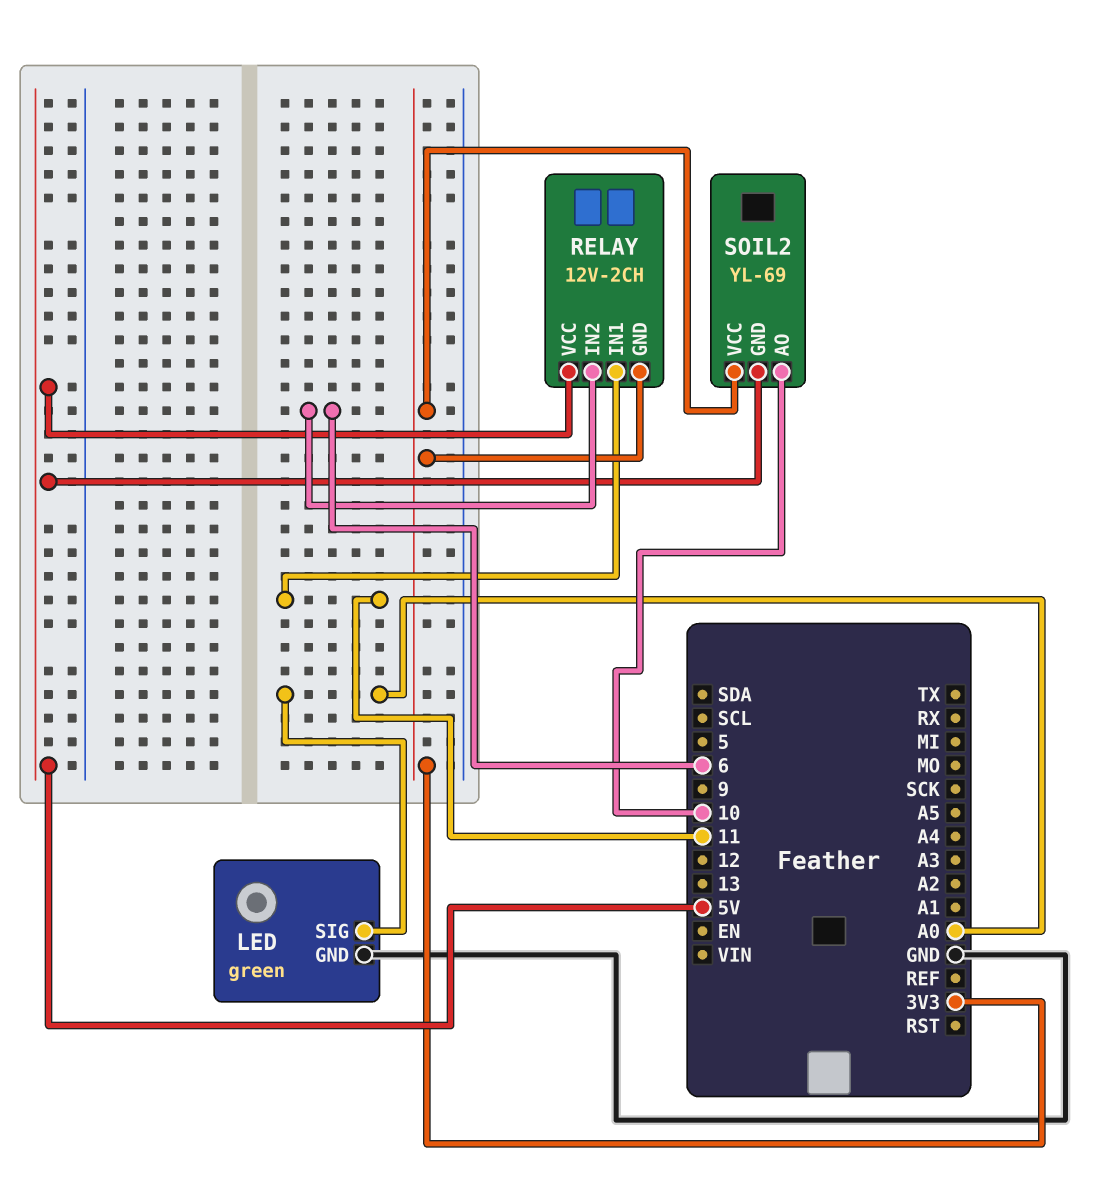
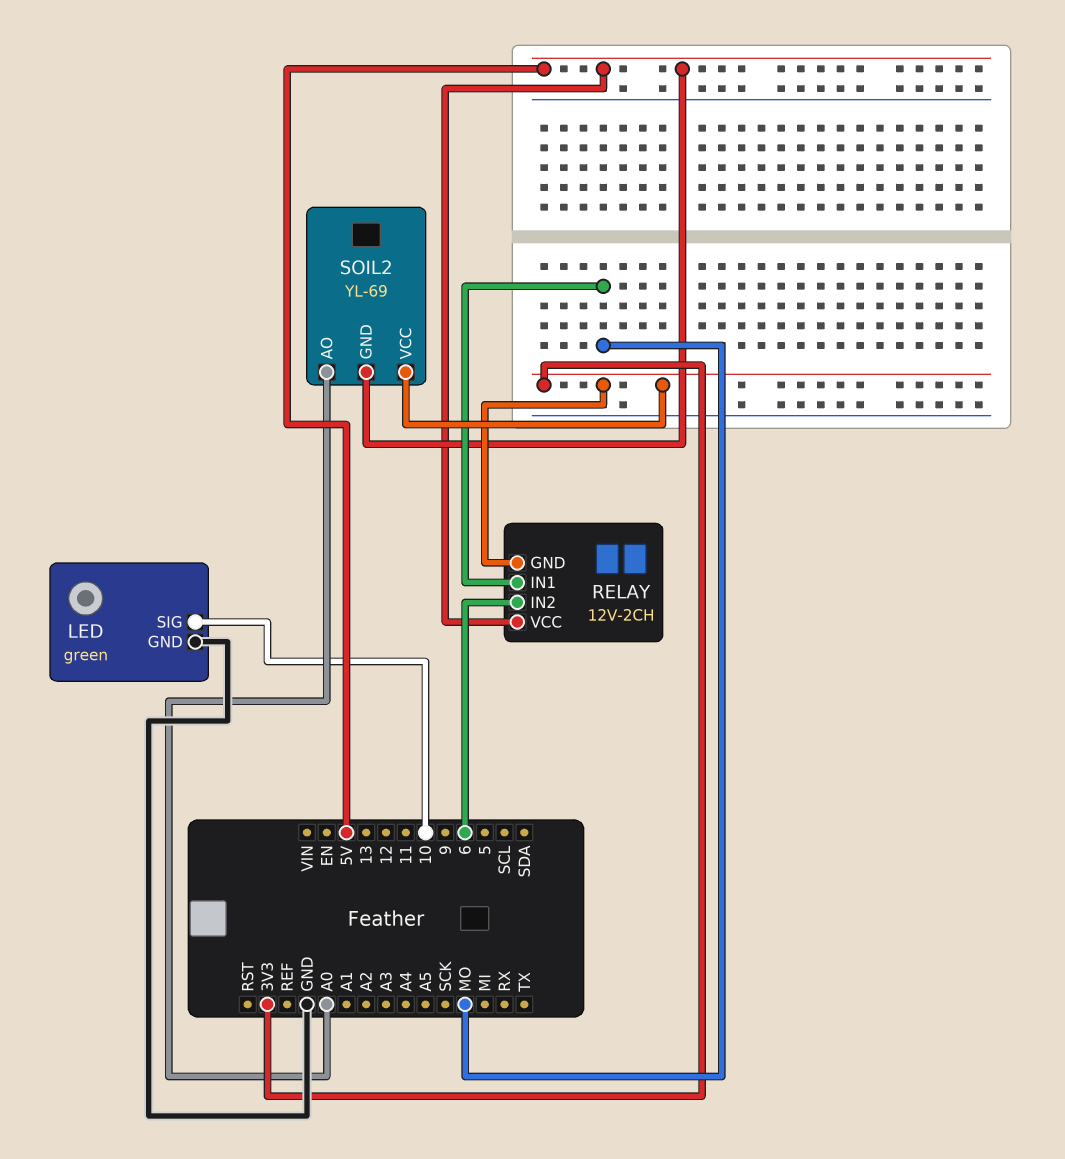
LED pin SIG: A0 -> 10
RELAY pin IN1: 11 -> MO
SOIL2 pin AO: 10 -> A0

